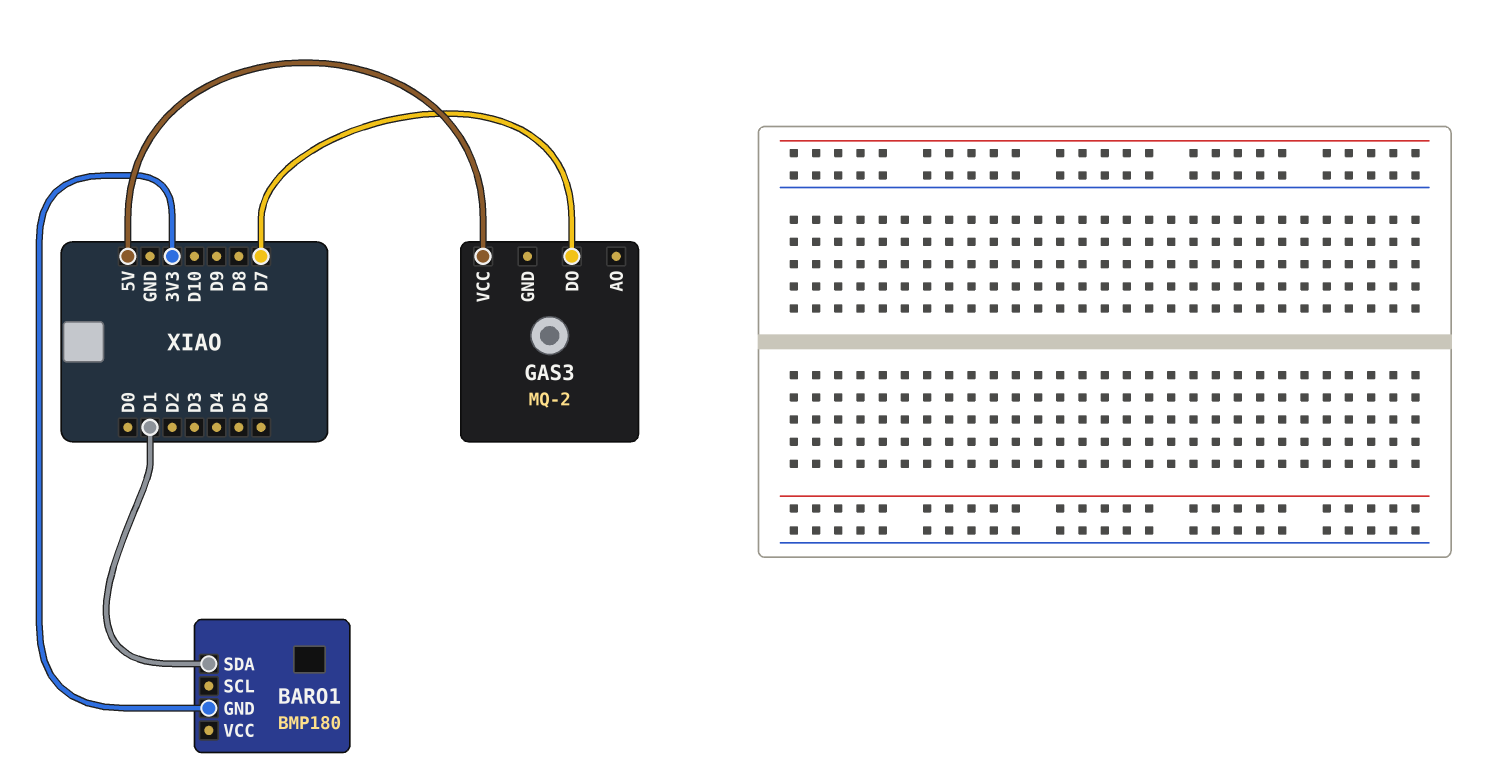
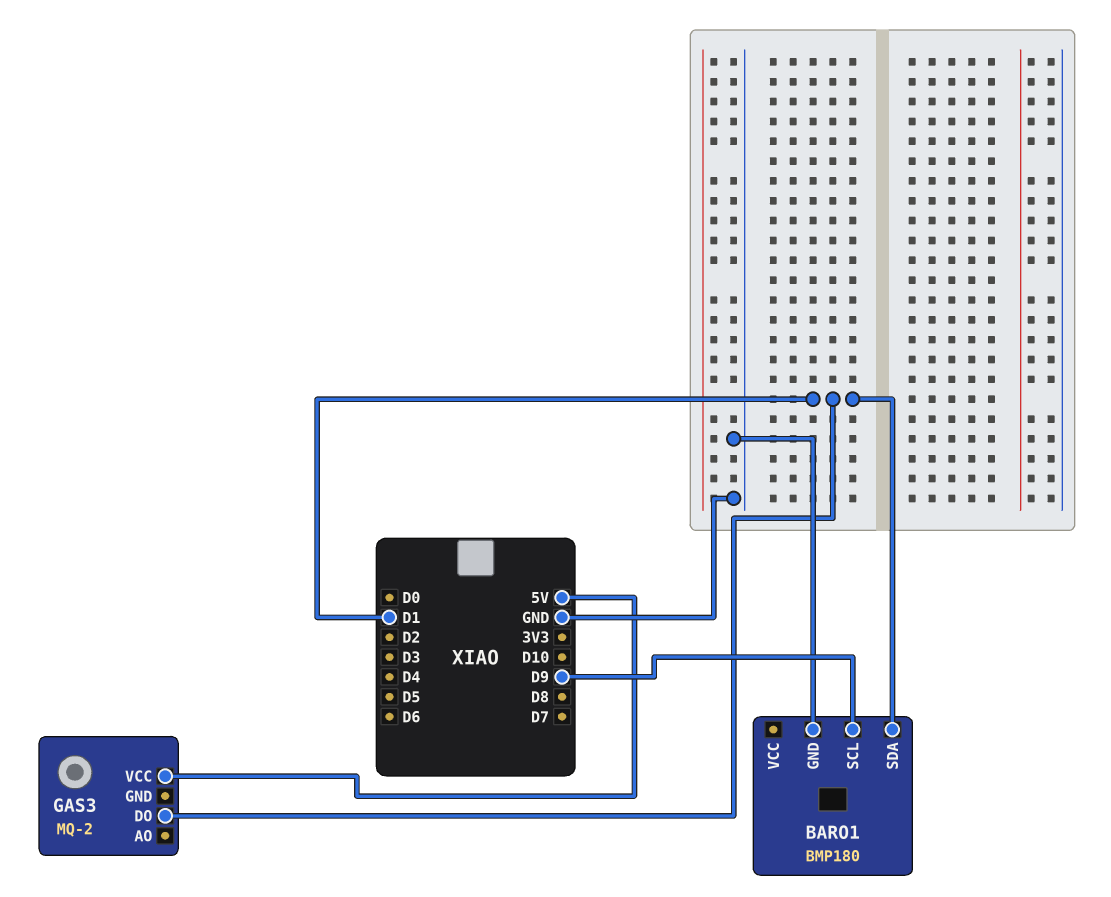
BARO1 pin GND: 3V3 -> GND
BARO1 pin SCL: none -> D9
GAS3 pin DO: D7 -> D1

